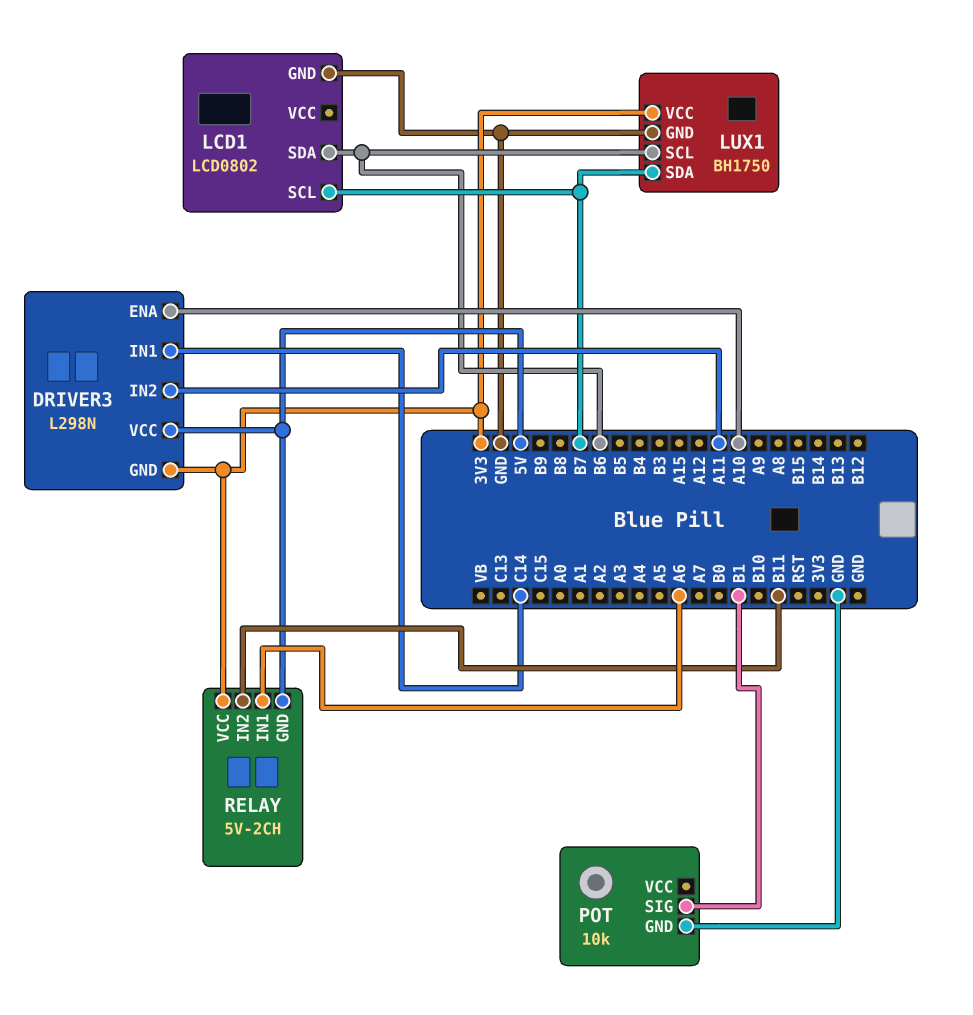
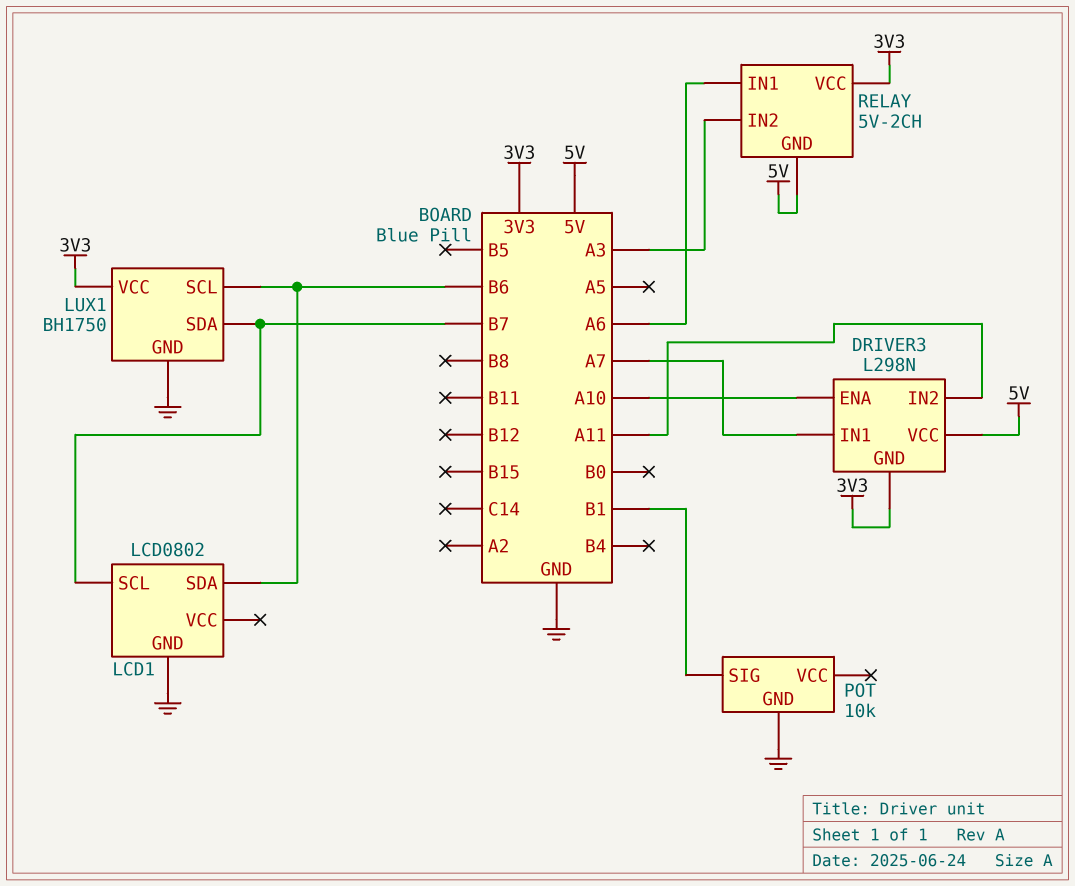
DRIVER3 pin IN1: C14 -> A7
RELAY pin IN2: B11 -> A3

